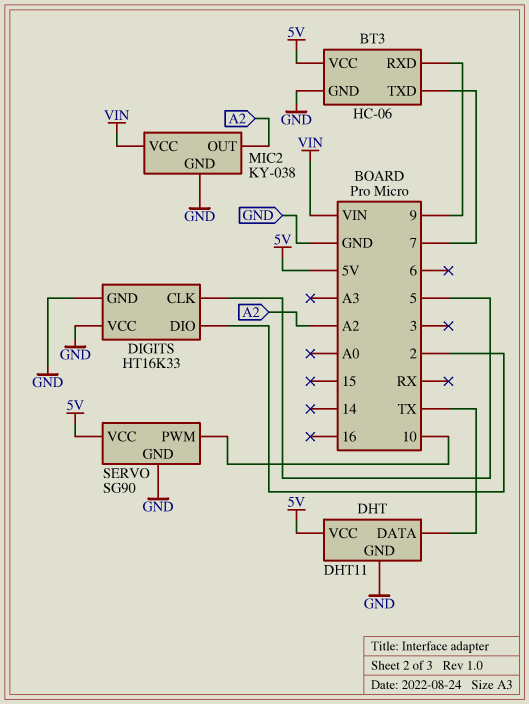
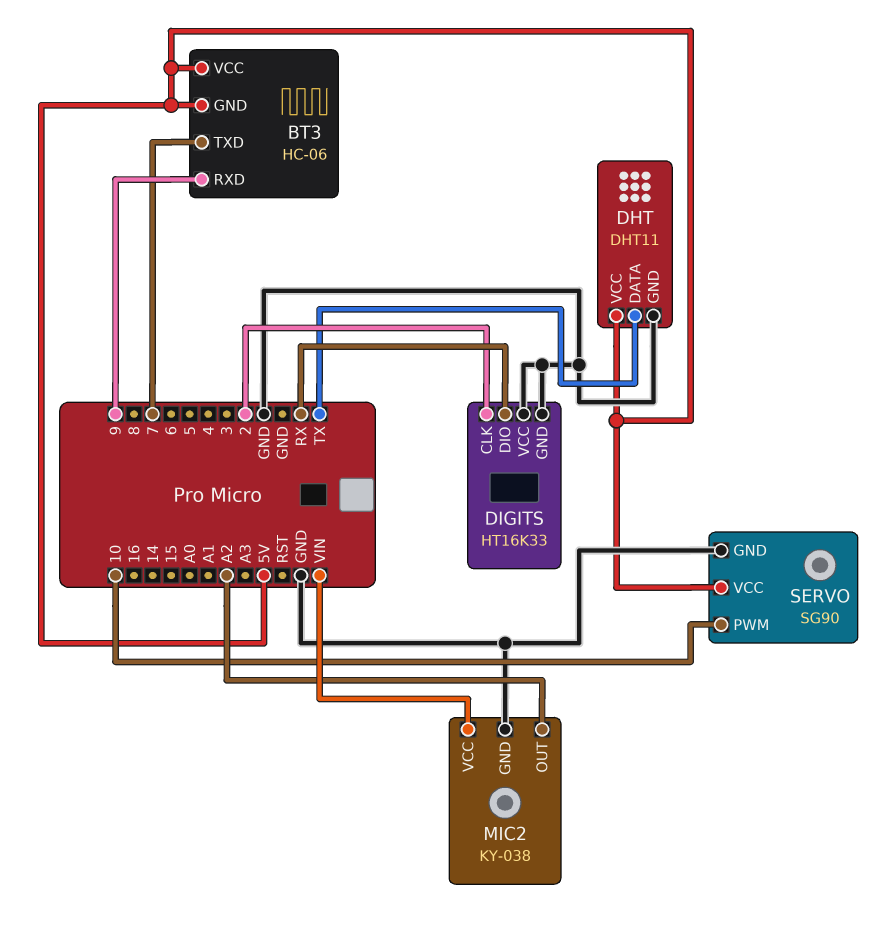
BT3 pin GND: GND -> 5V
DIGITS pin CLK: 5 -> 2
DIGITS pin DIO: 2 -> RX

